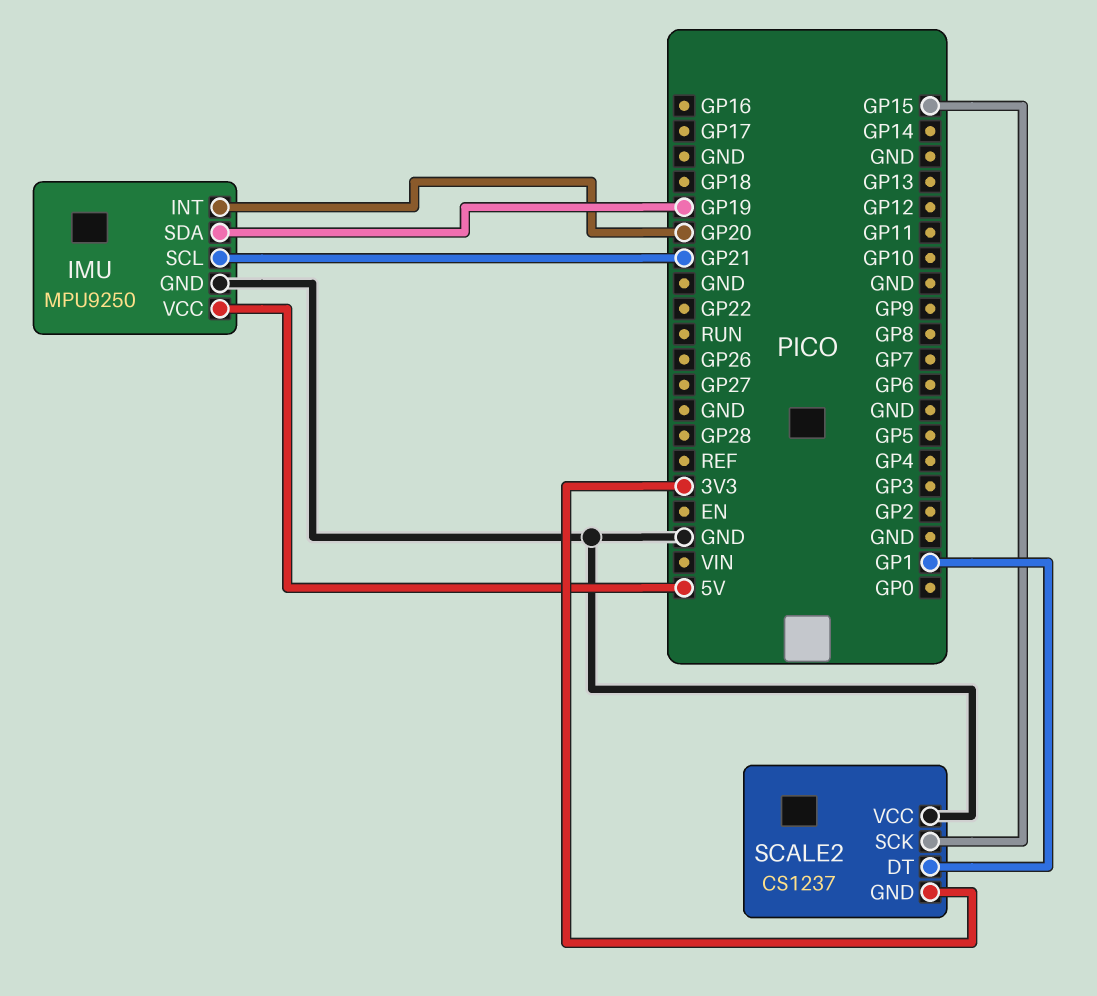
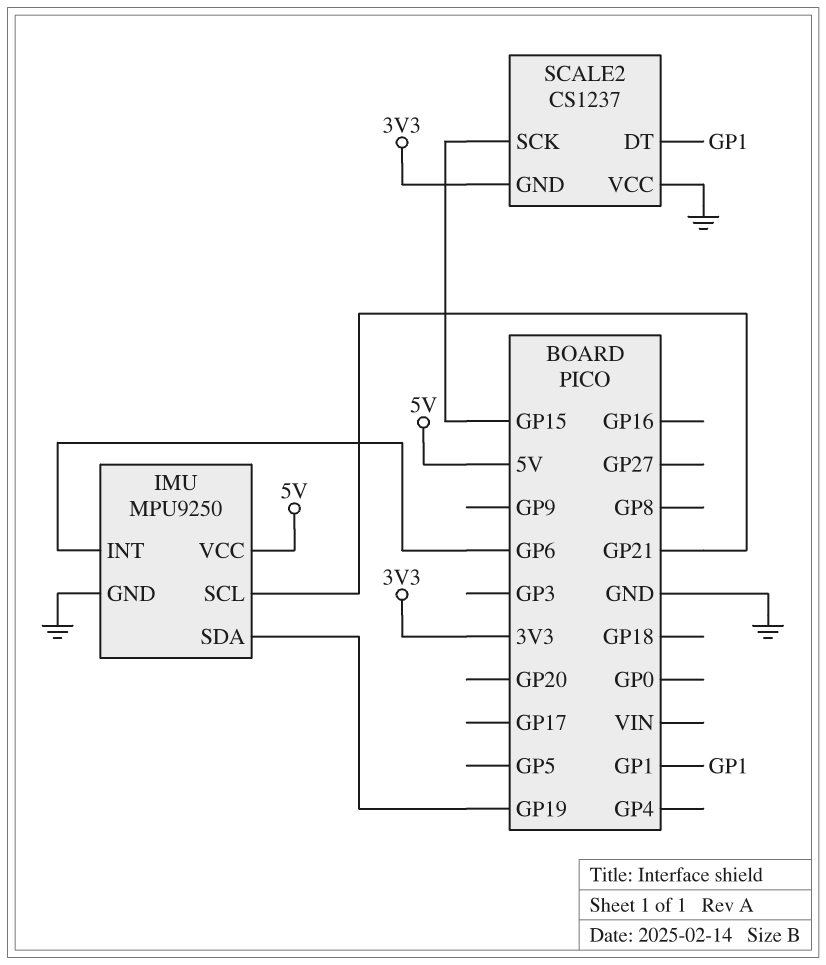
IMU pin INT: GP20 -> GP6

